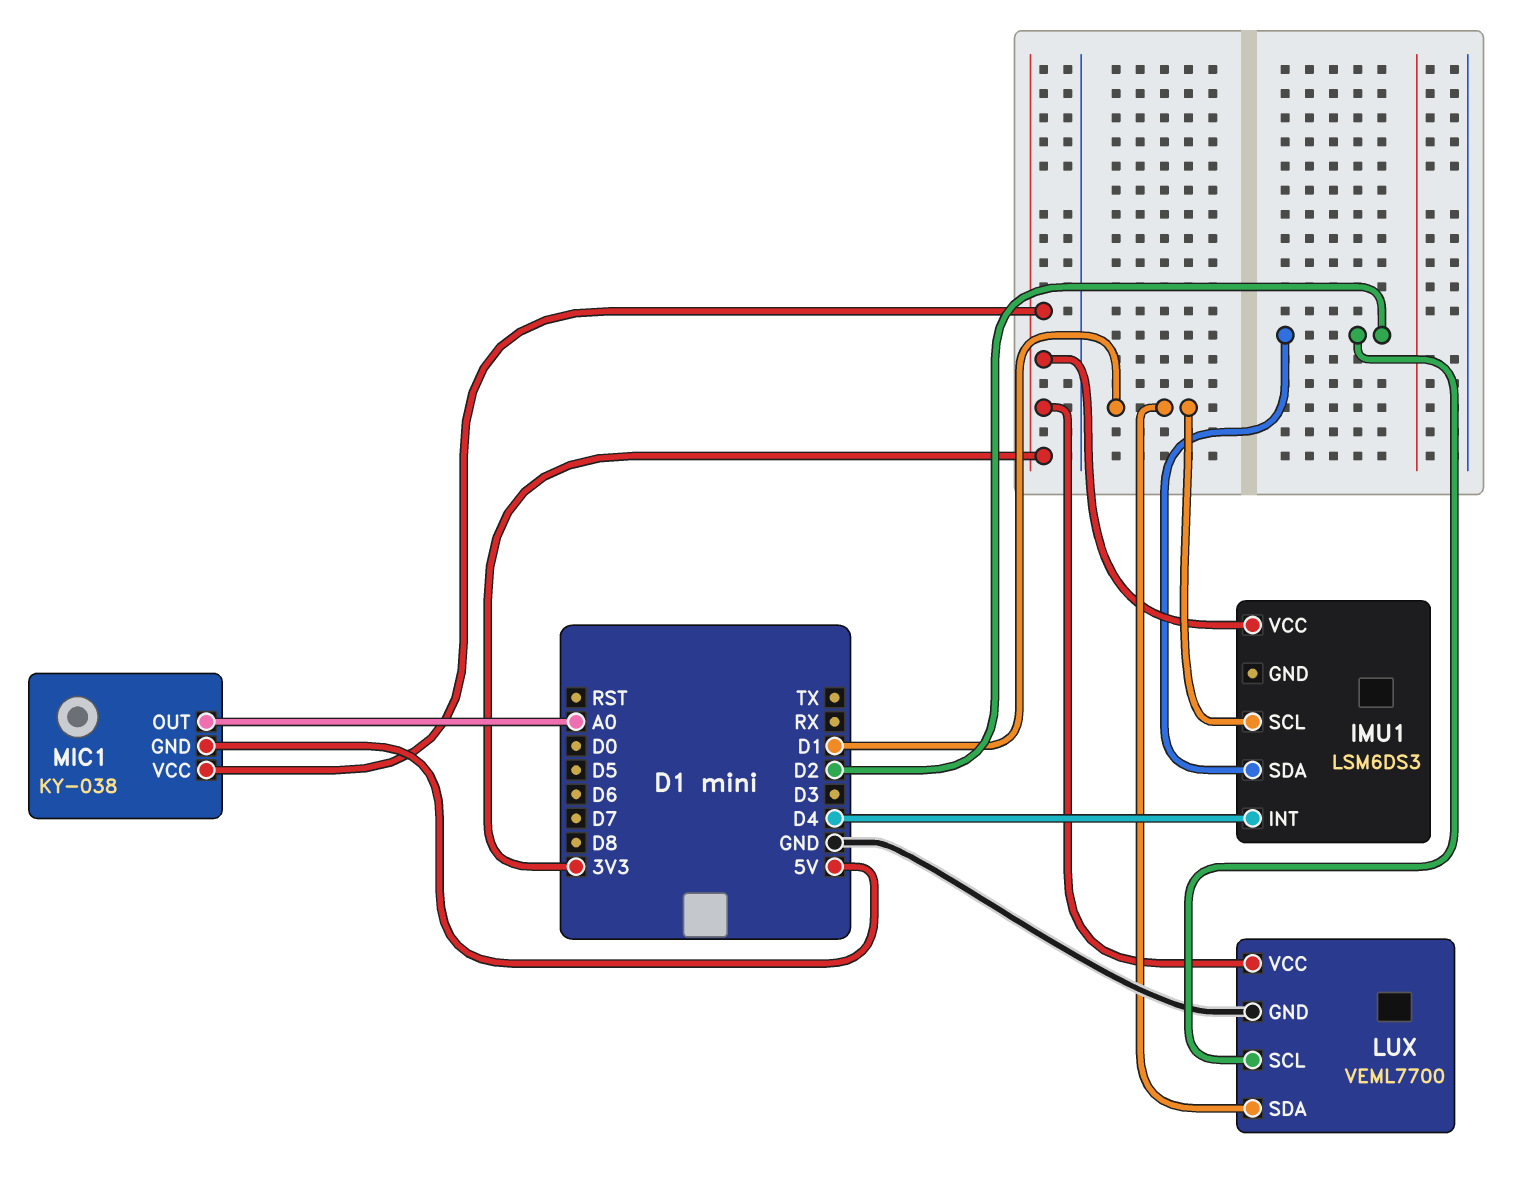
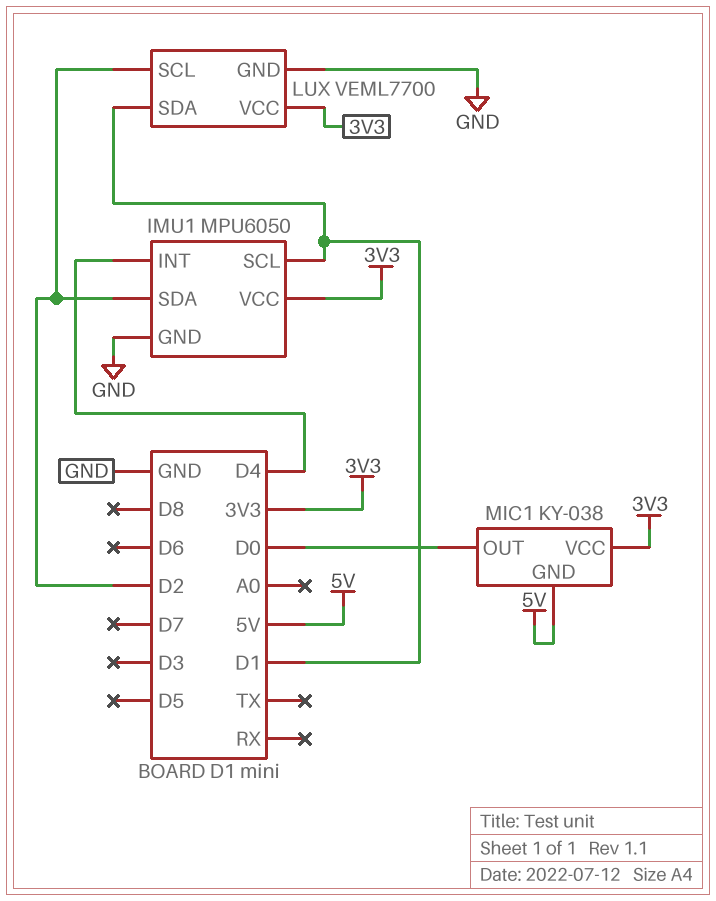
IMU1: LSM6DS3 -> MPU6050
IMU1 pin GND: none -> GND
MIC1 pin OUT: A0 -> D0

